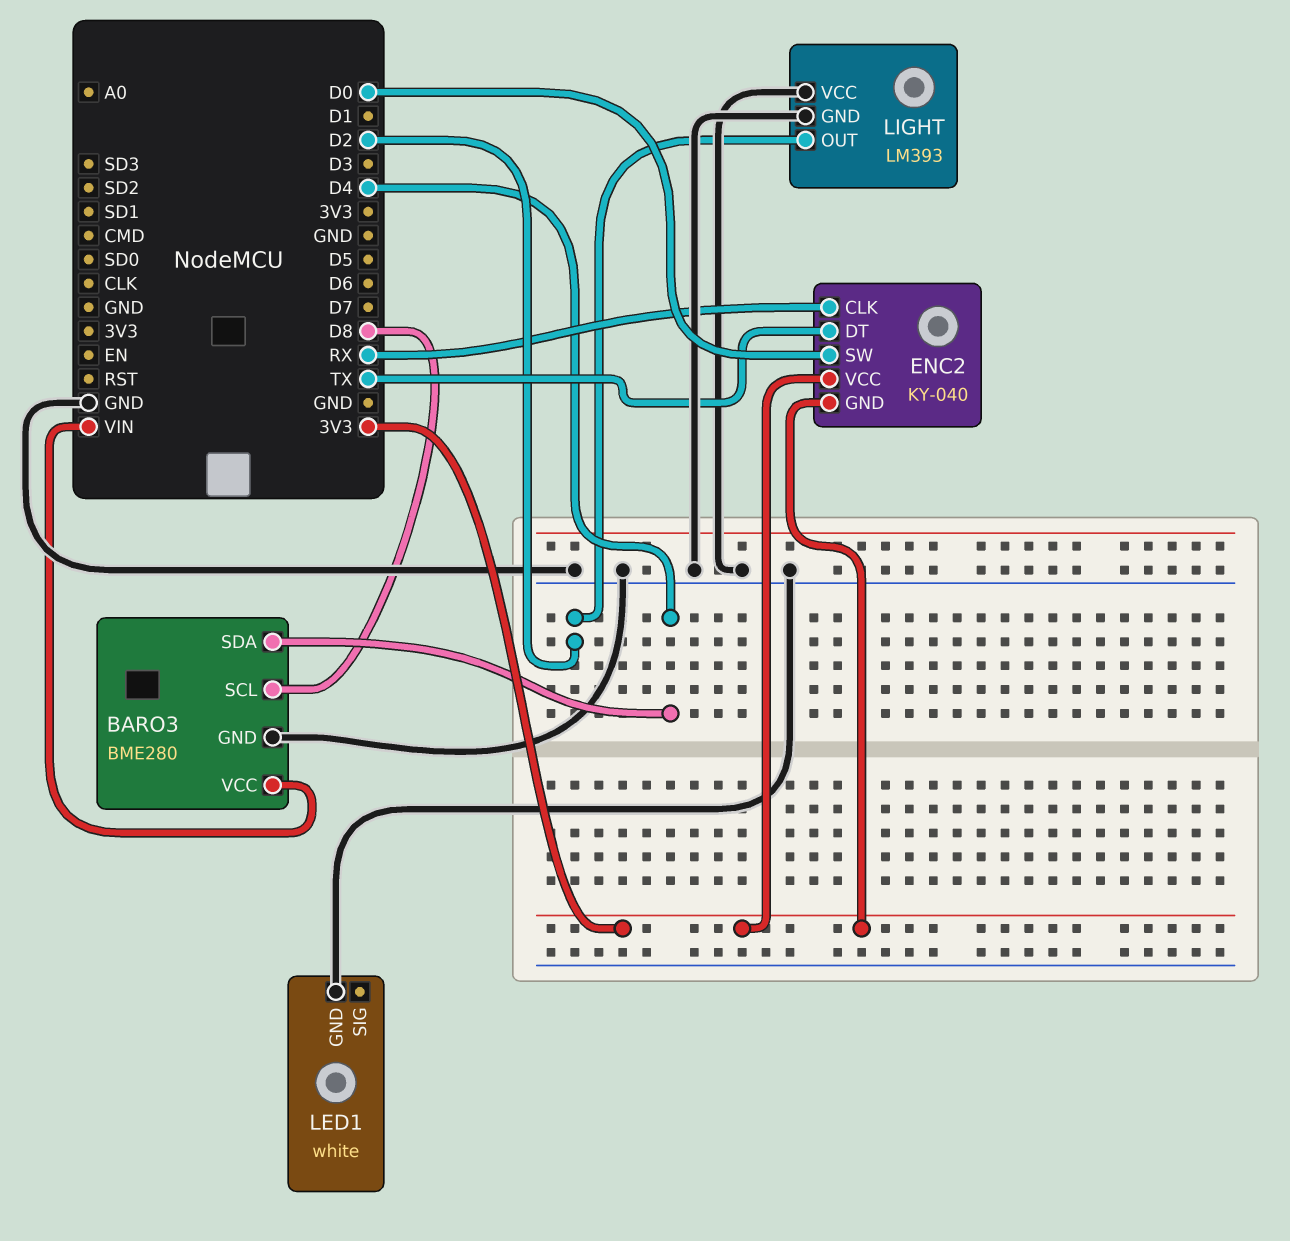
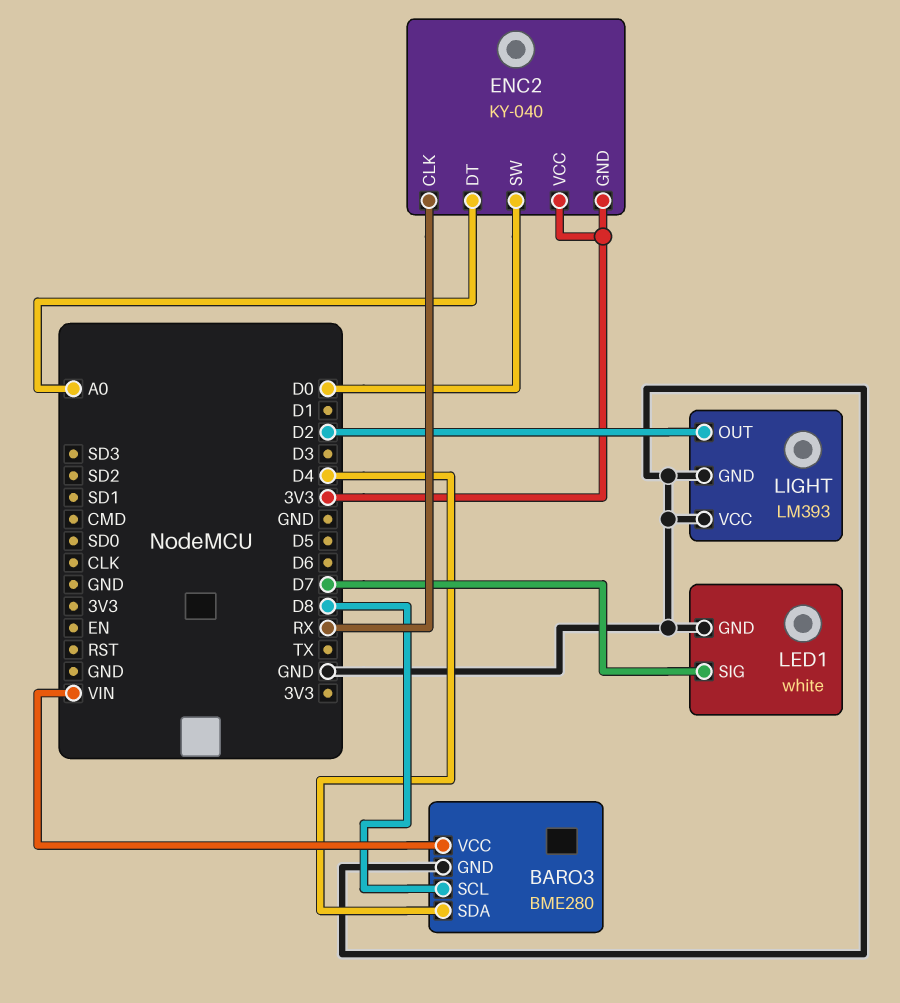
ENC2 pin DT: TX -> A0
LED1 pin SIG: none -> D7

